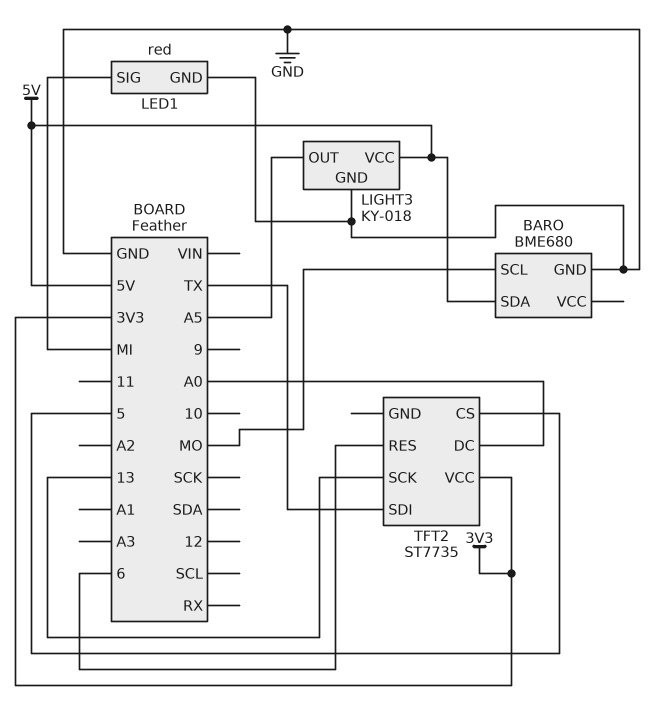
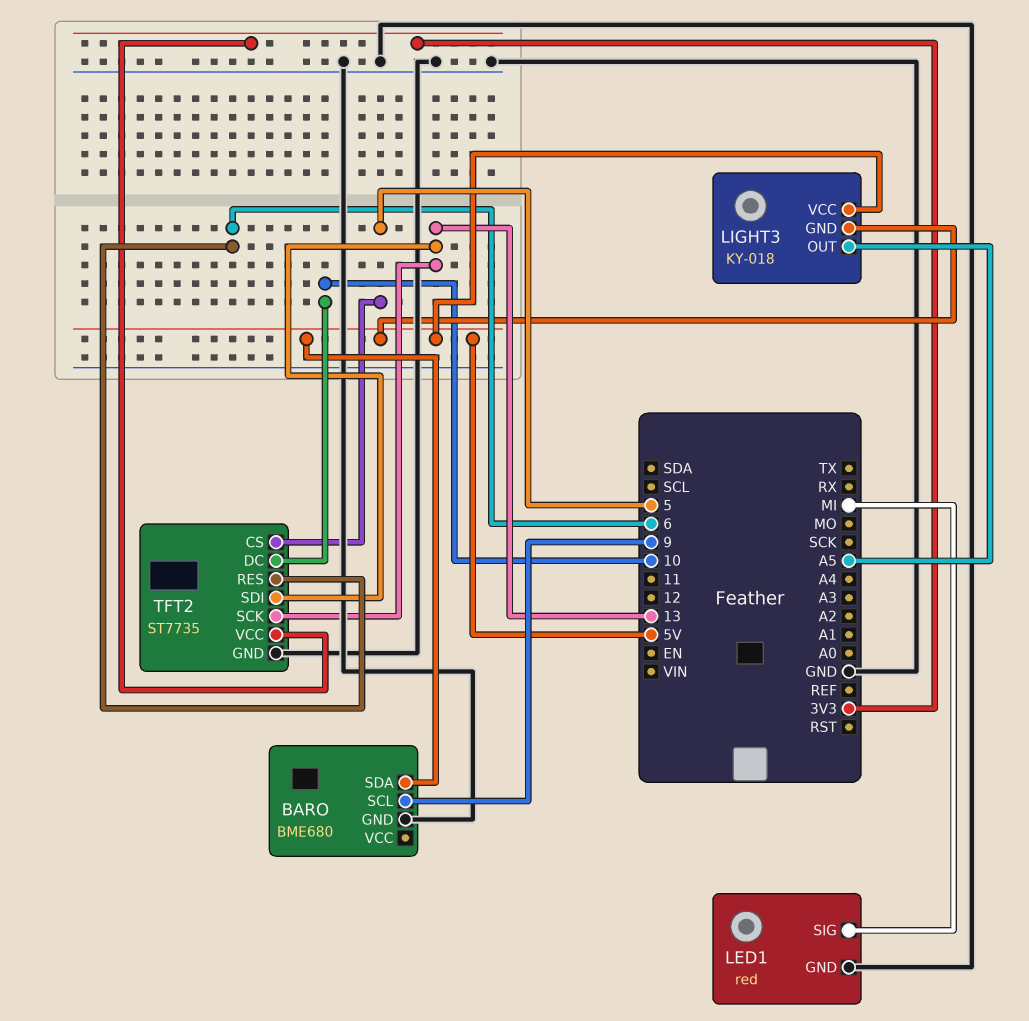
BARO pin SCL: MO -> 9
LIGHT3 pin GND: GND -> 5V
TFT2 pin DC: A0 -> 10
TFT2 pin GND: none -> GND
TFT2 pin SDI: TX -> 13

